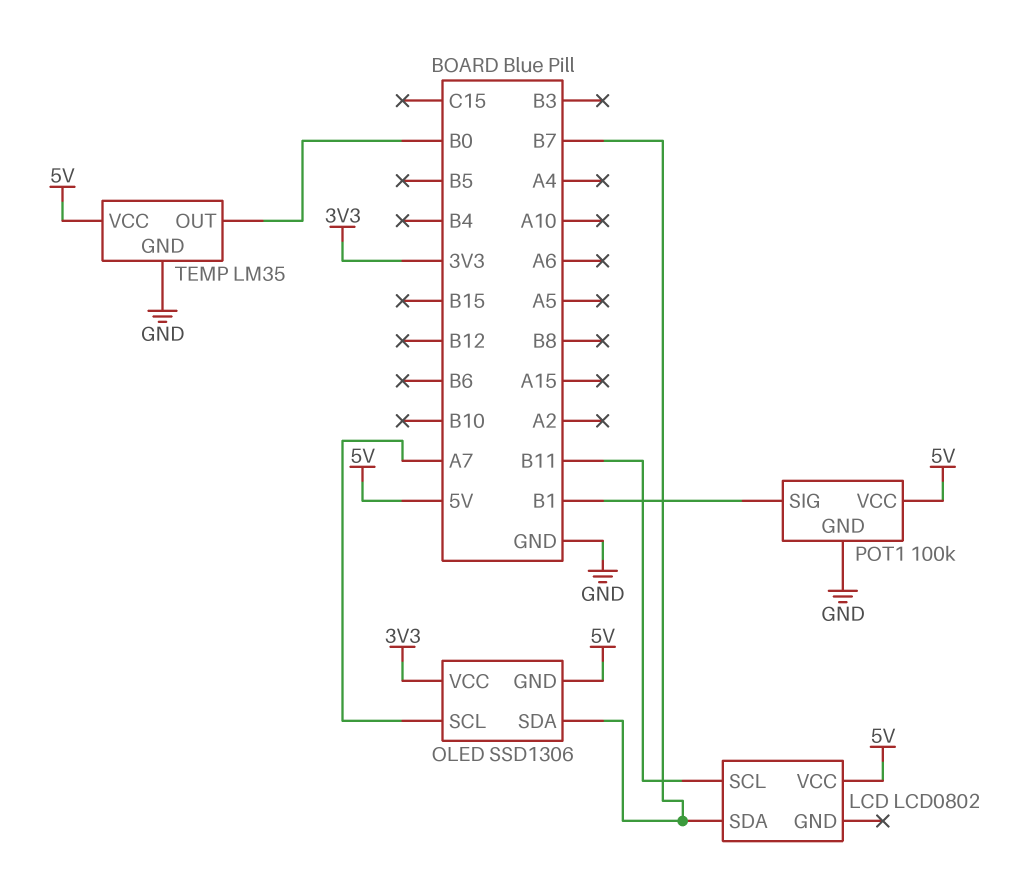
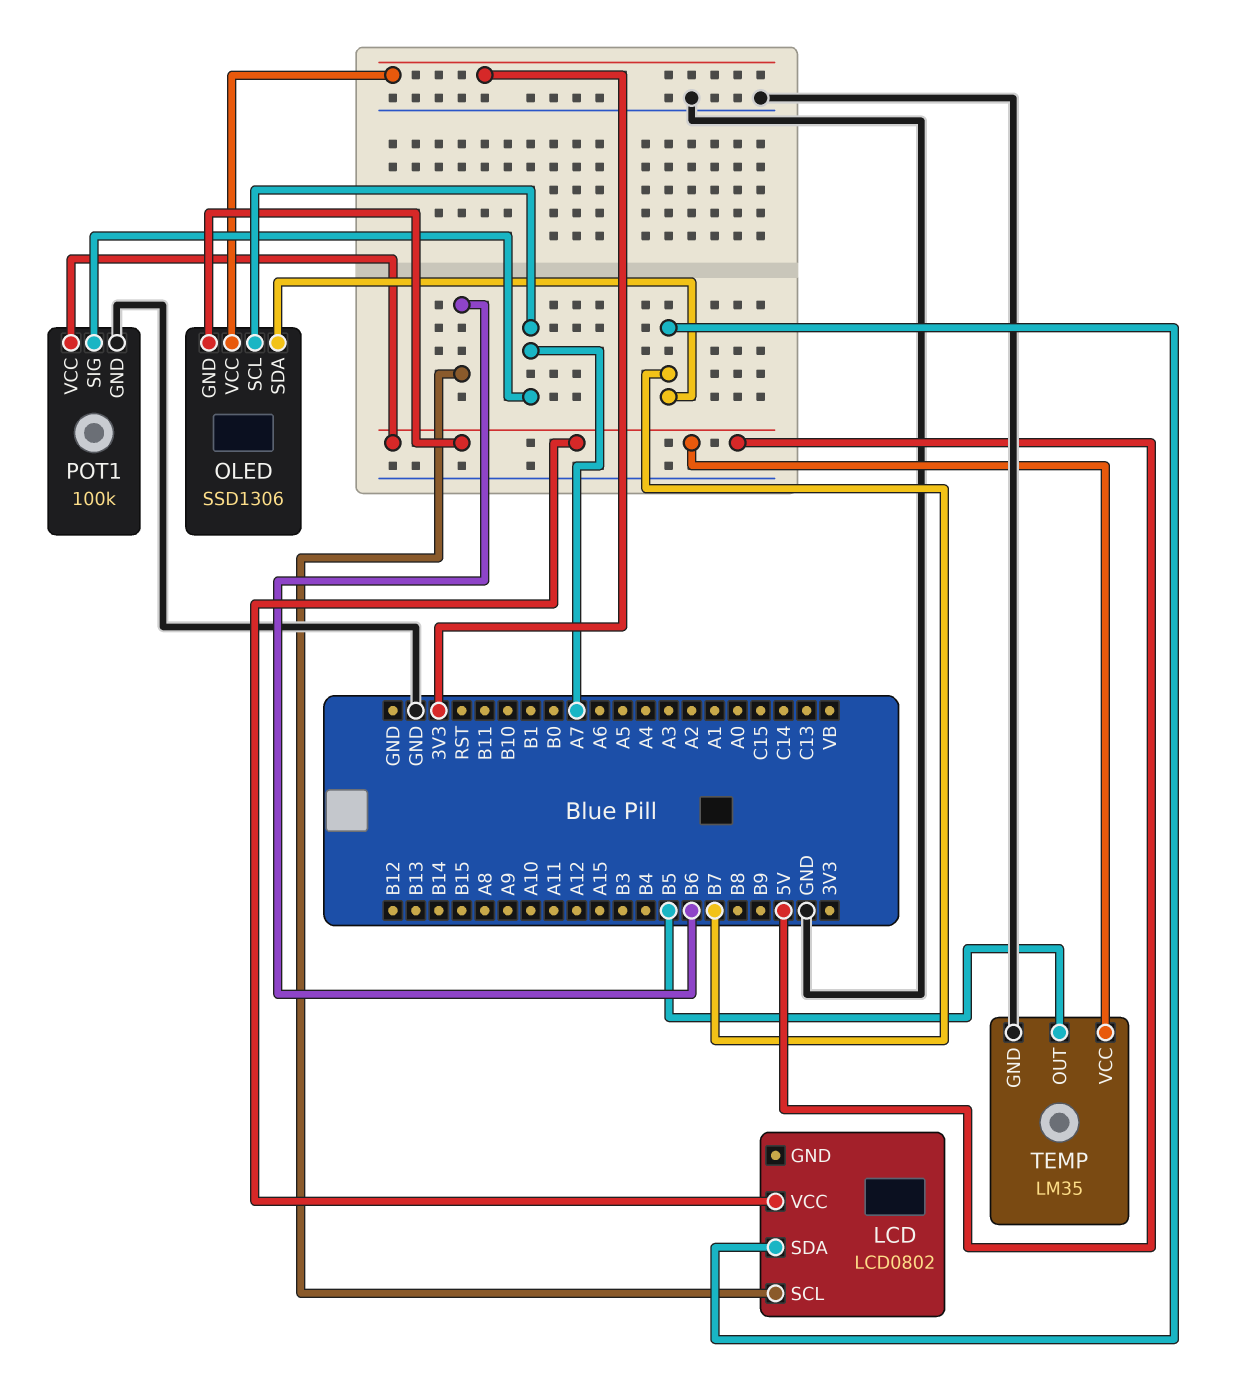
LCD pin SCL: B11 -> B6
POT1 pin SIG: B1 -> A7
TEMP pin OUT: B0 -> B5

